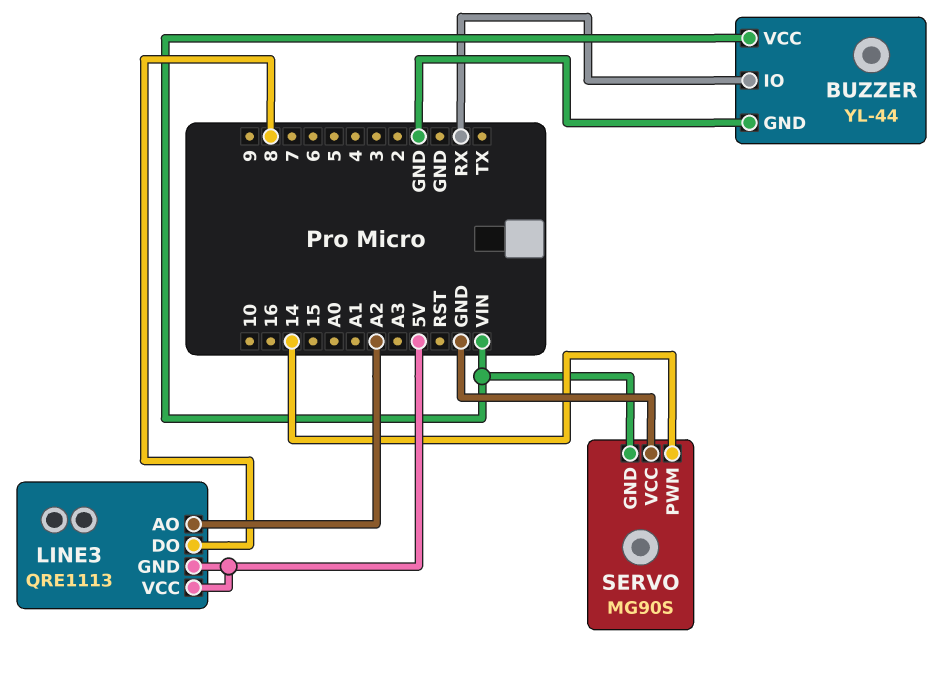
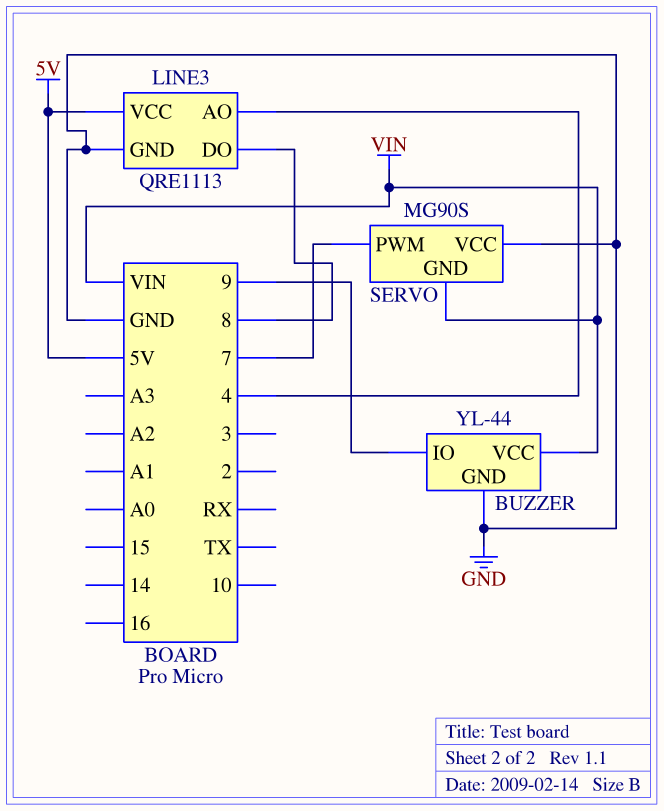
BUZZER pin IO: RX -> 9
LINE3 pin AO: A2 -> 4
LINE3 pin GND: 5V -> GND
SERVO pin PWM: 14 -> 7

